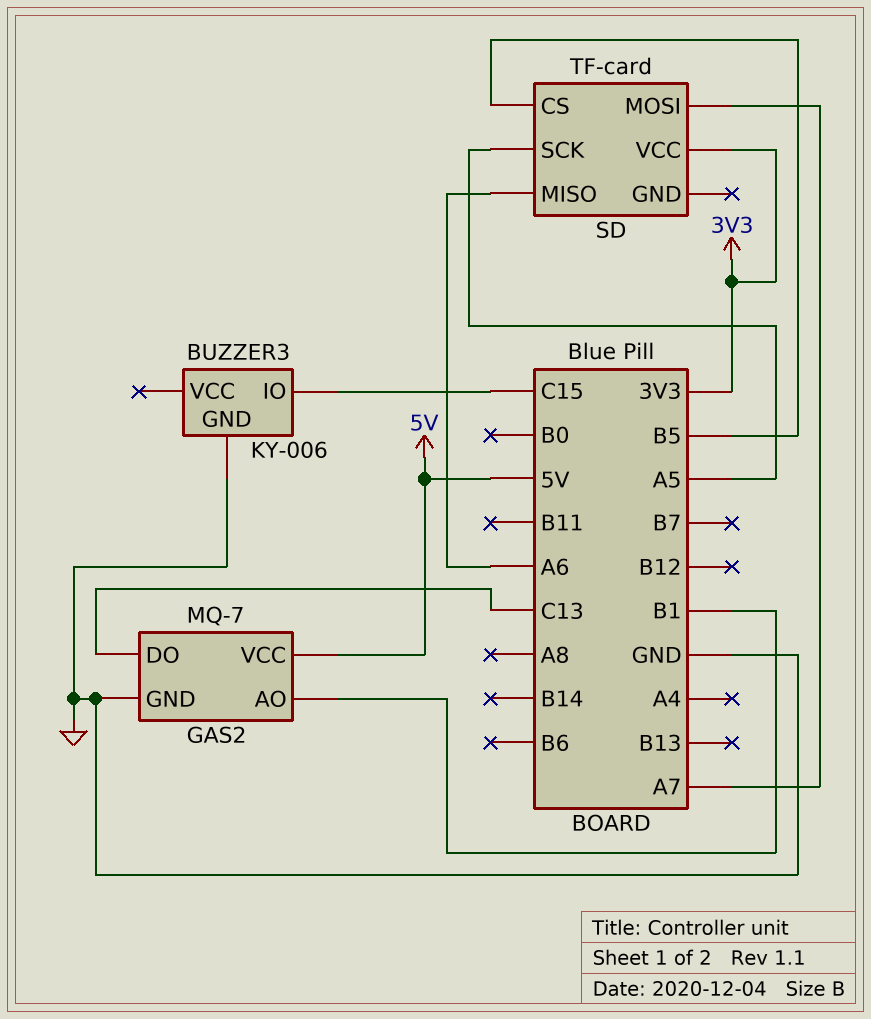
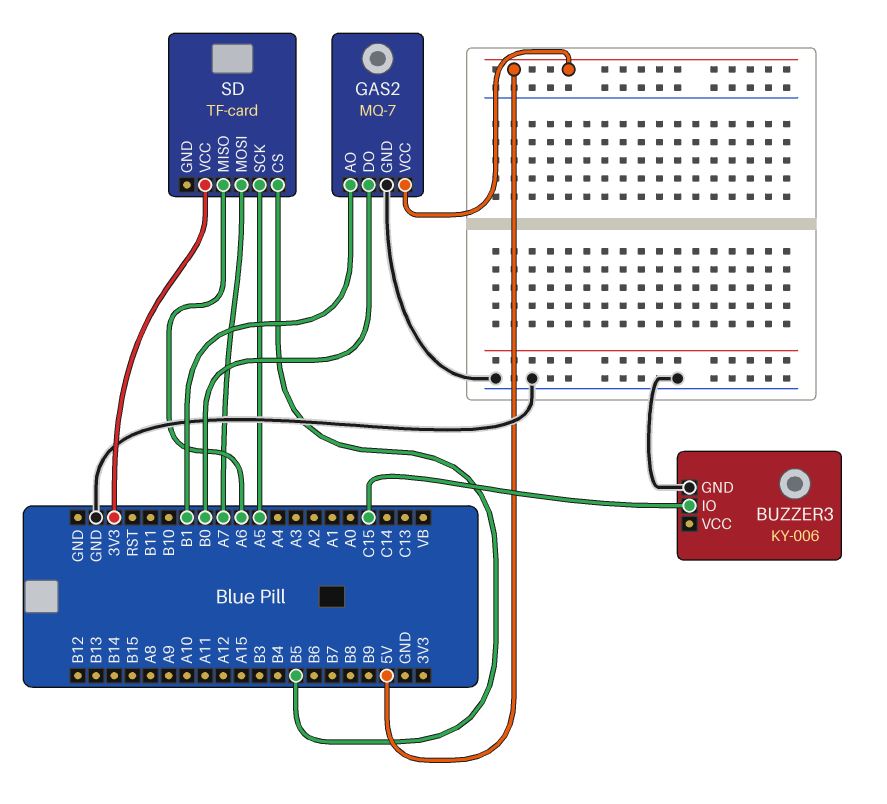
GAS2 pin DO: C13 -> B0

